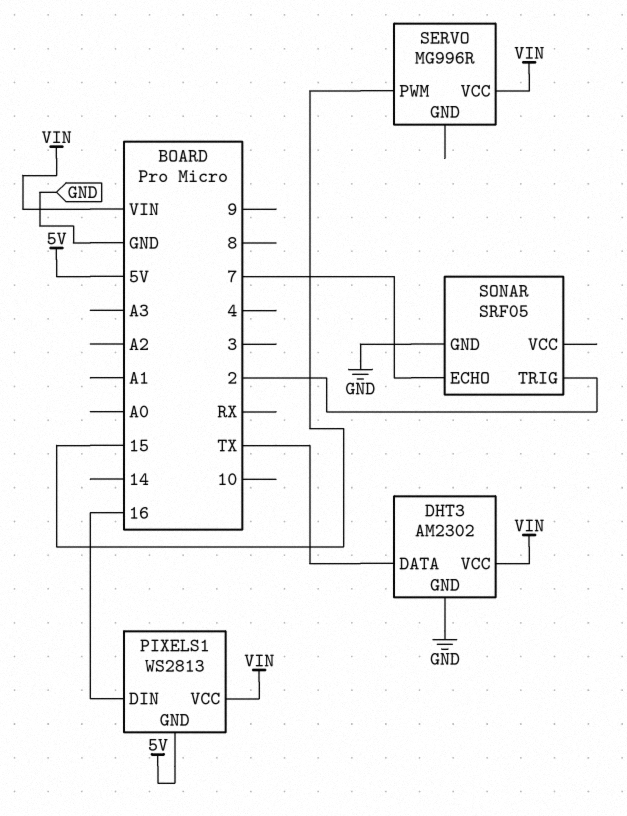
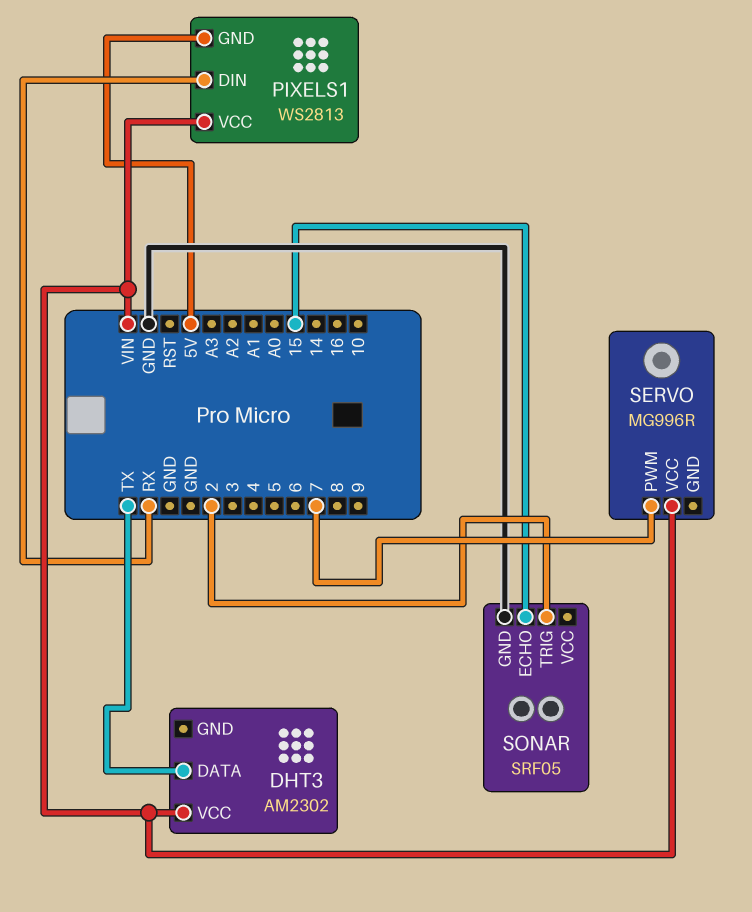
DHT3 pin GND: GND -> none
PIXELS1 pin DIN: 16 -> RX
SERVO pin PWM: 15 -> 7
SONAR pin ECHO: 7 -> 15

